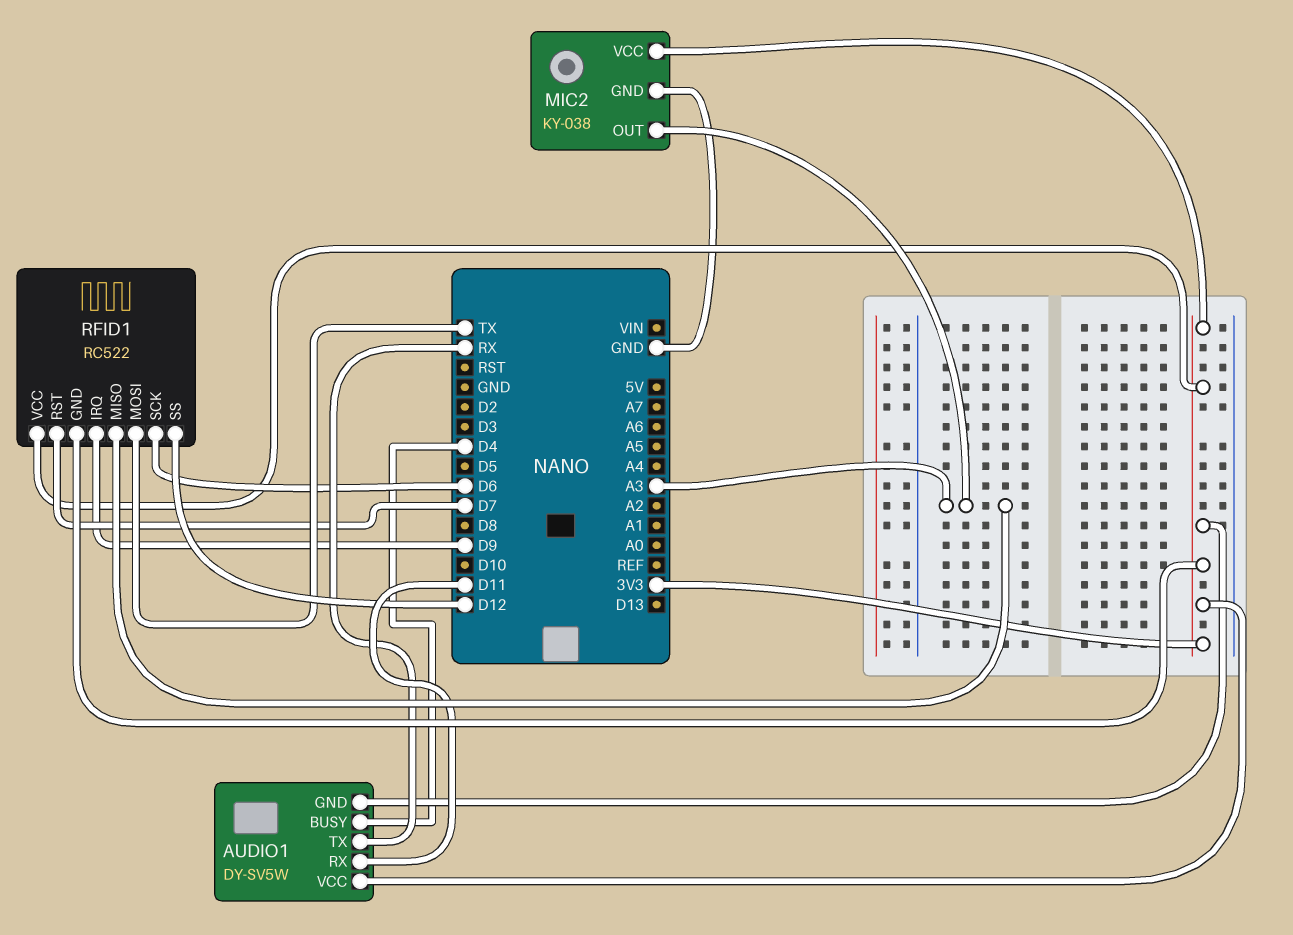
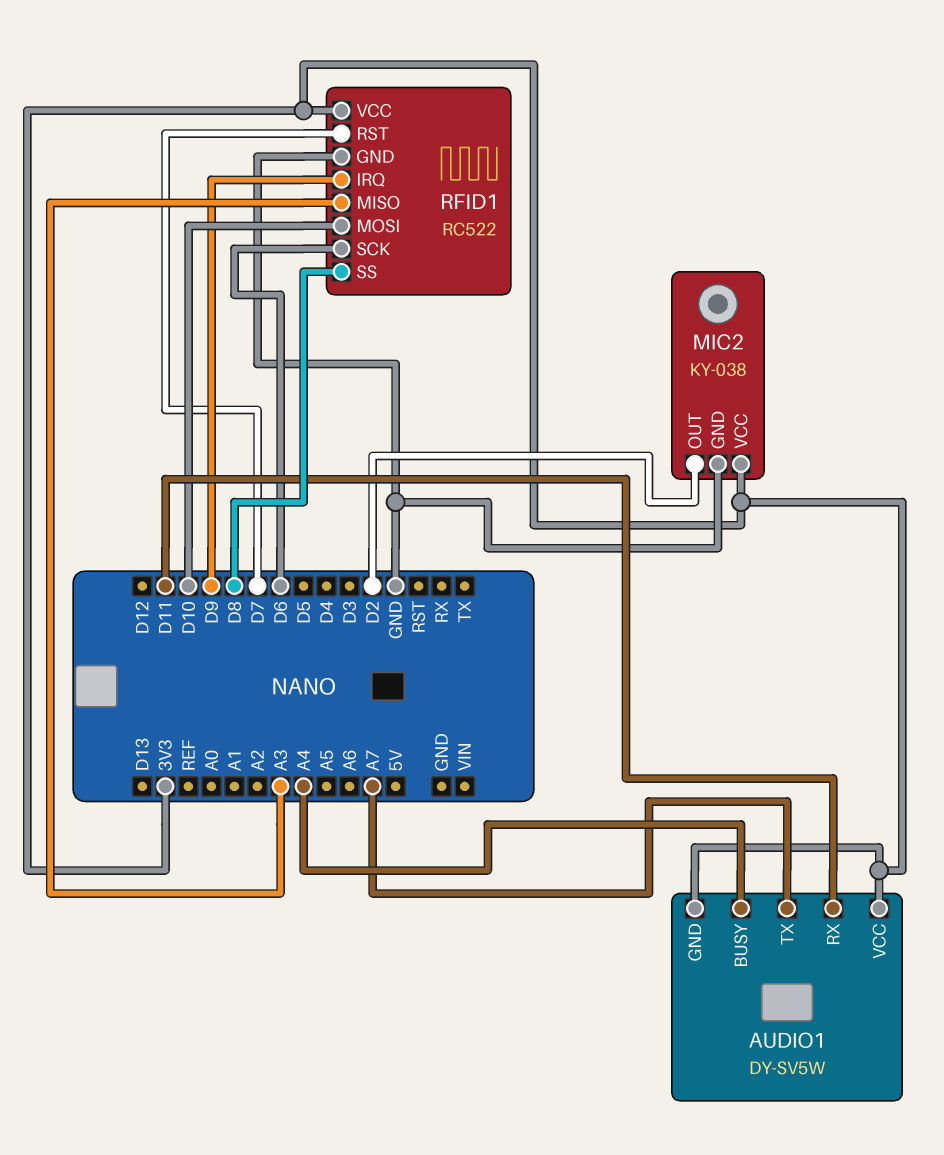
AUDIO1 pin BUSY: D4 -> A4
AUDIO1 pin TX: RX -> A7
MIC2 pin OUT: A3 -> D2
RFID1 pin GND: 3V3 -> GND
RFID1 pin MOSI: TX -> D10
RFID1 pin SS: D12 -> D8

